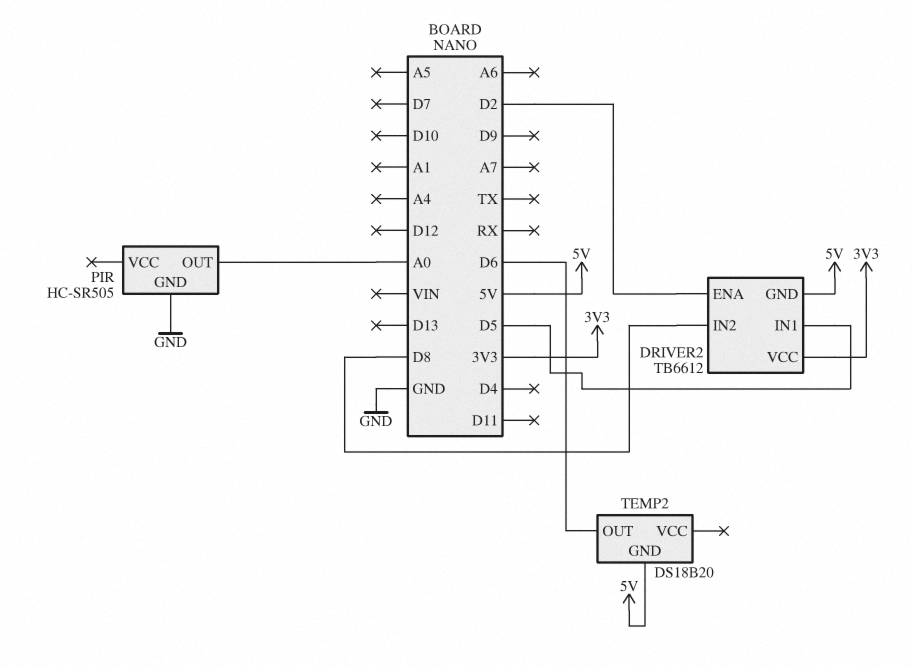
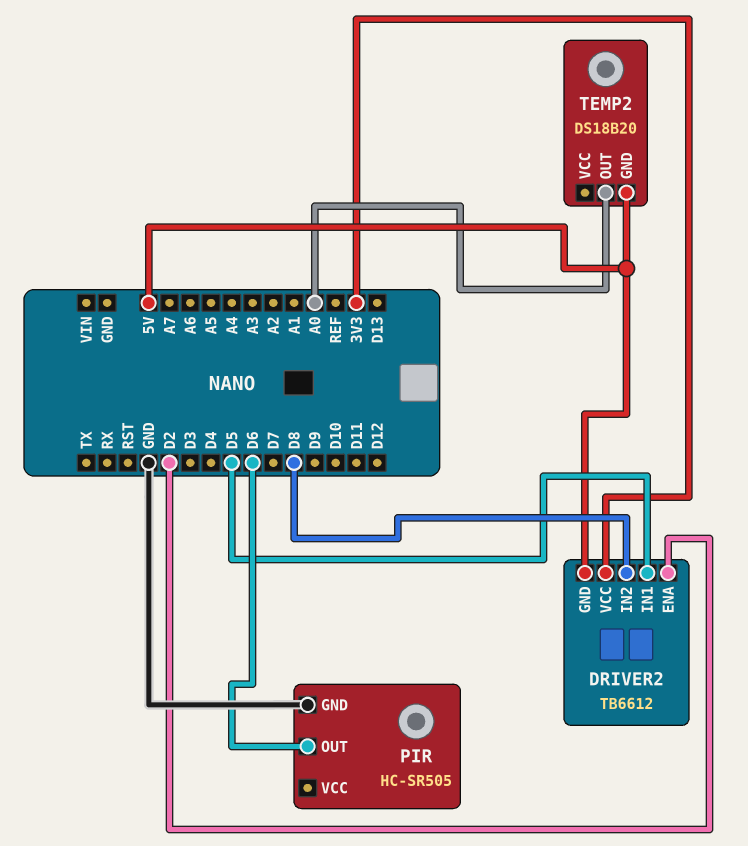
PIR pin OUT: A0 -> D6
TEMP2 pin OUT: D6 -> A0

